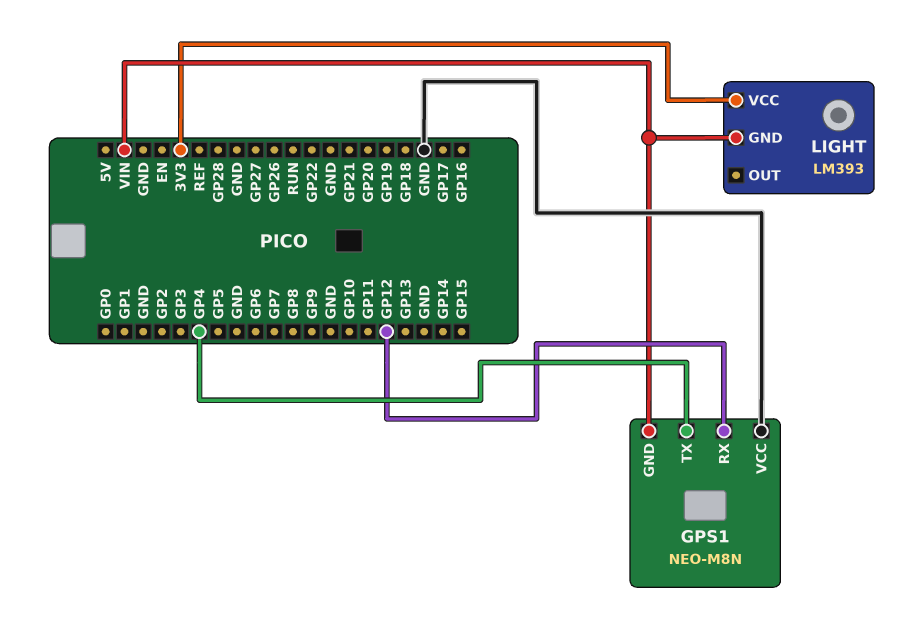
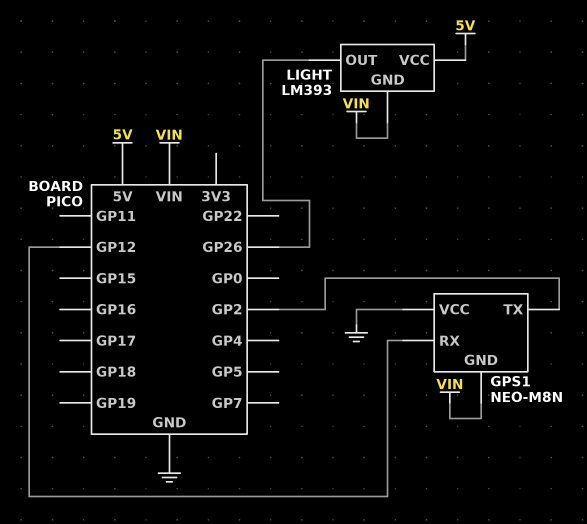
GPS1 pin TX: GP4 -> GP2
LIGHT pin OUT: none -> GP26
LIGHT pin VCC: 3V3 -> 5V

